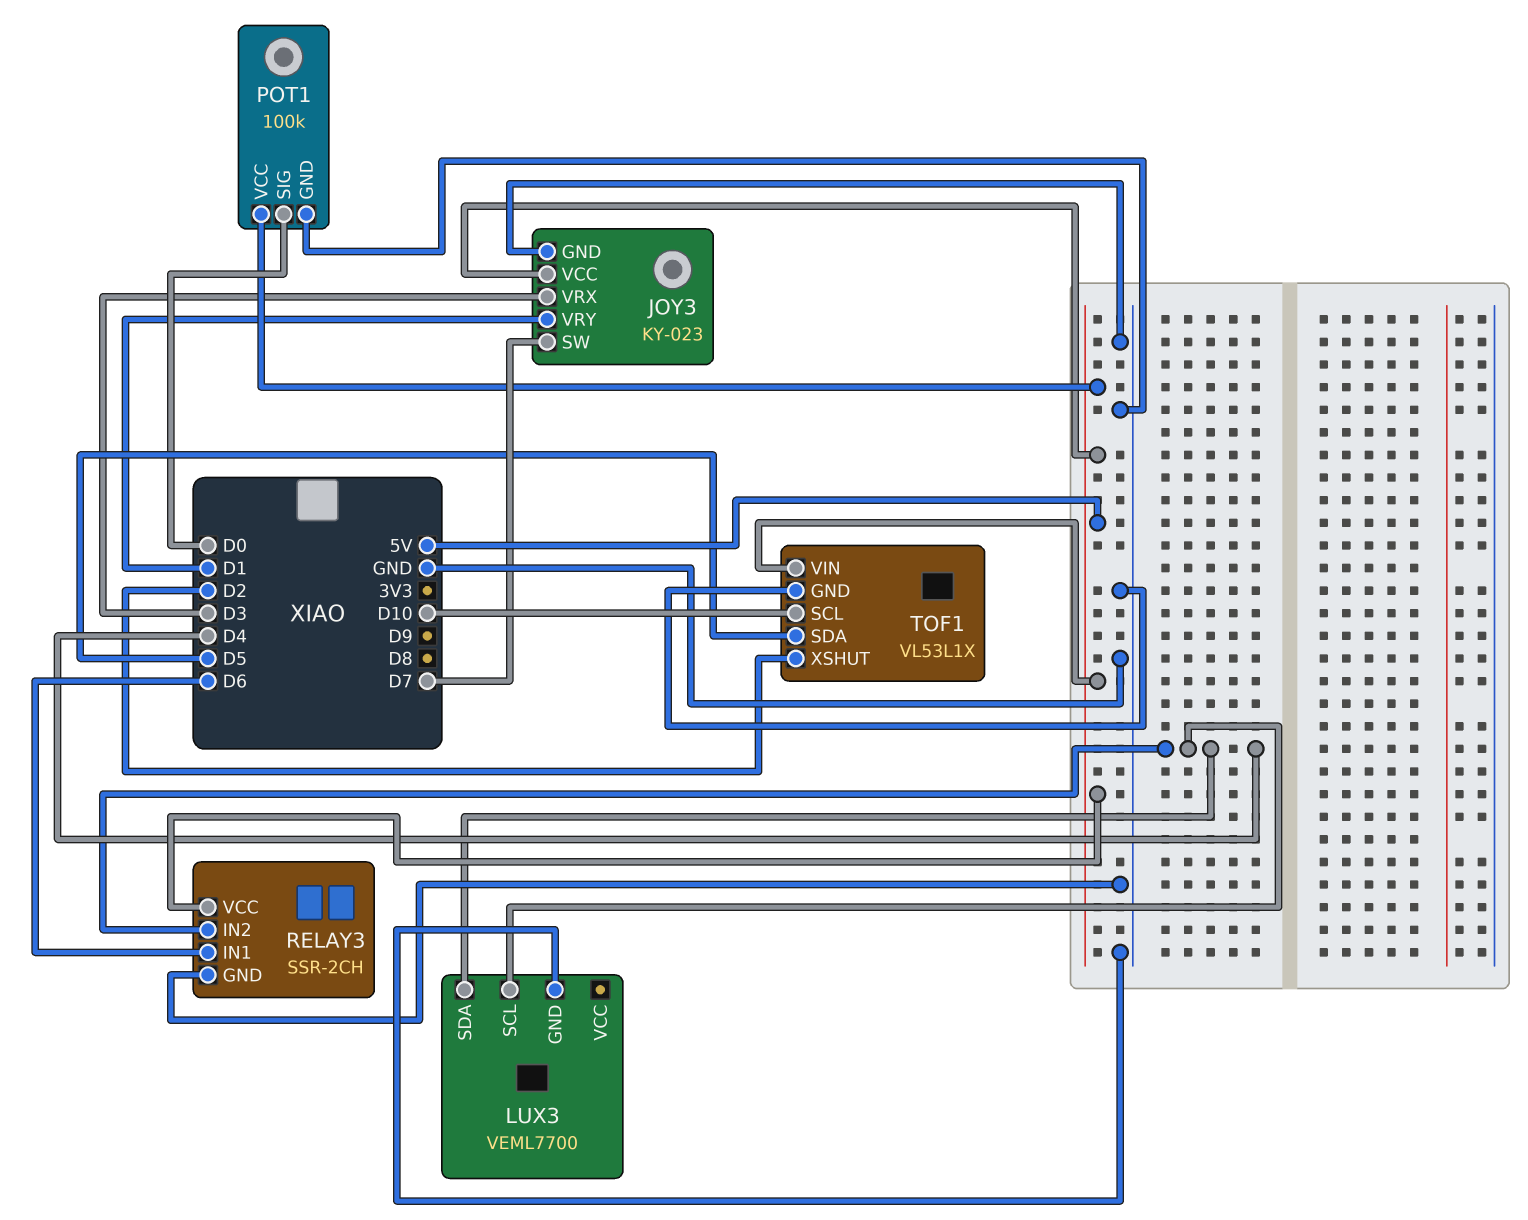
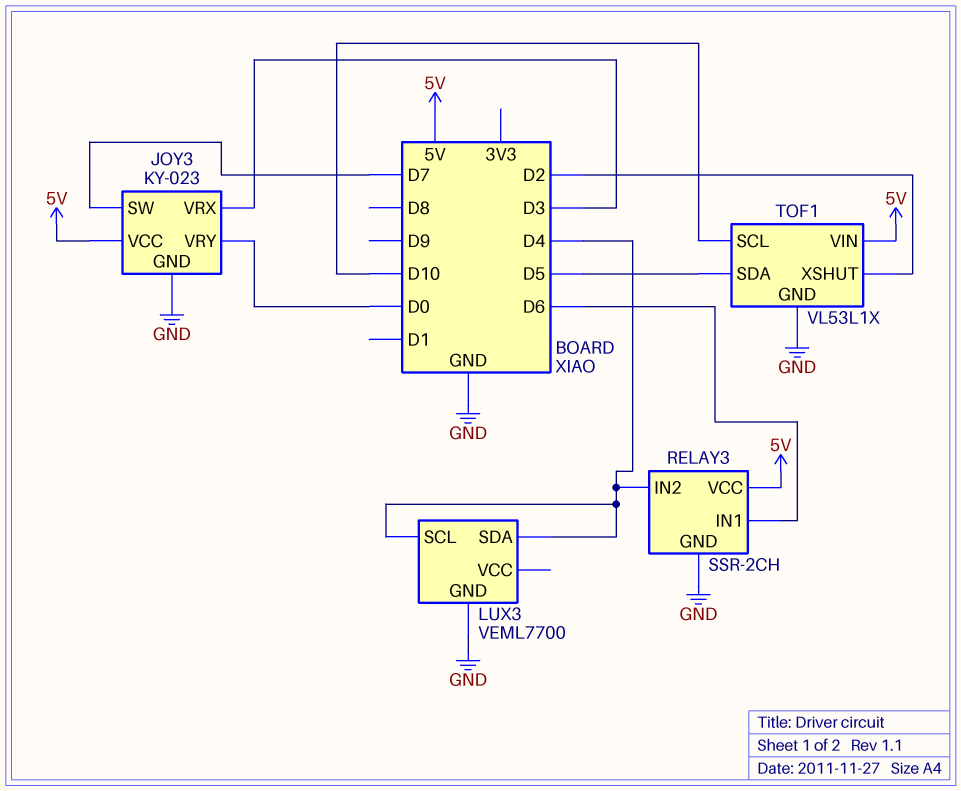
JOY3 pin VRY: D1 -> D0
POT1: 100k -> none
POT1 pin GND: GND -> none
POT1 pin SIG: D0 -> none
POT1 pin VCC: 5V -> none

